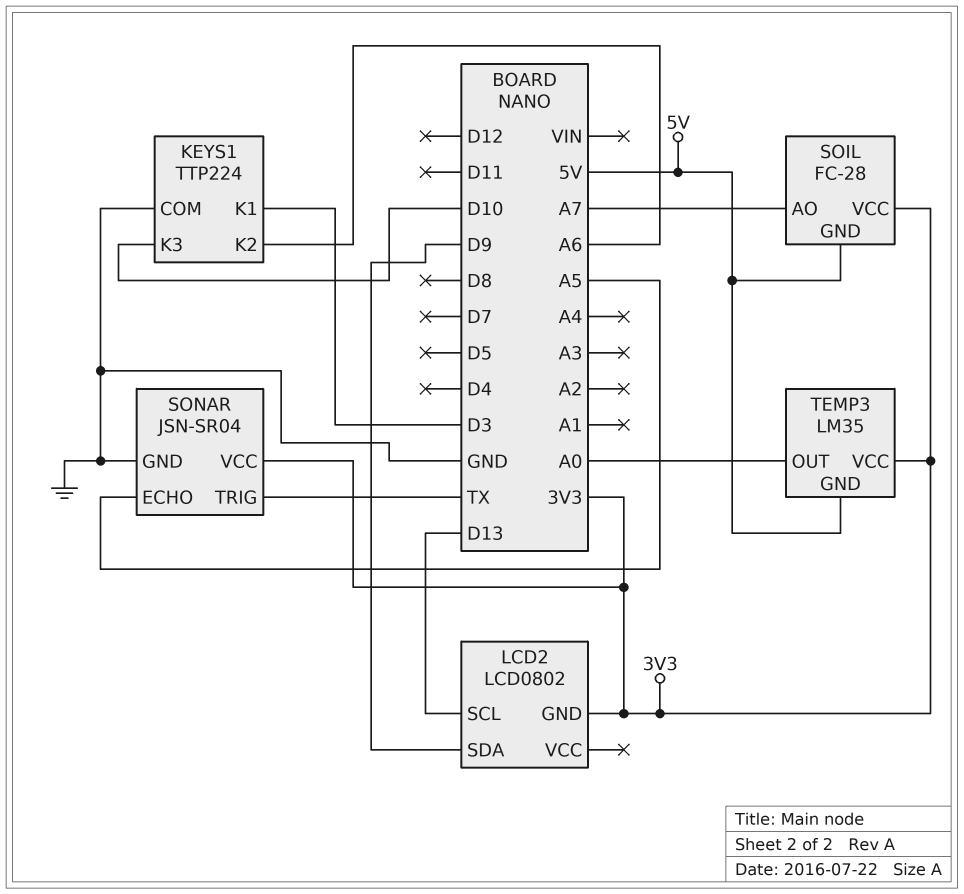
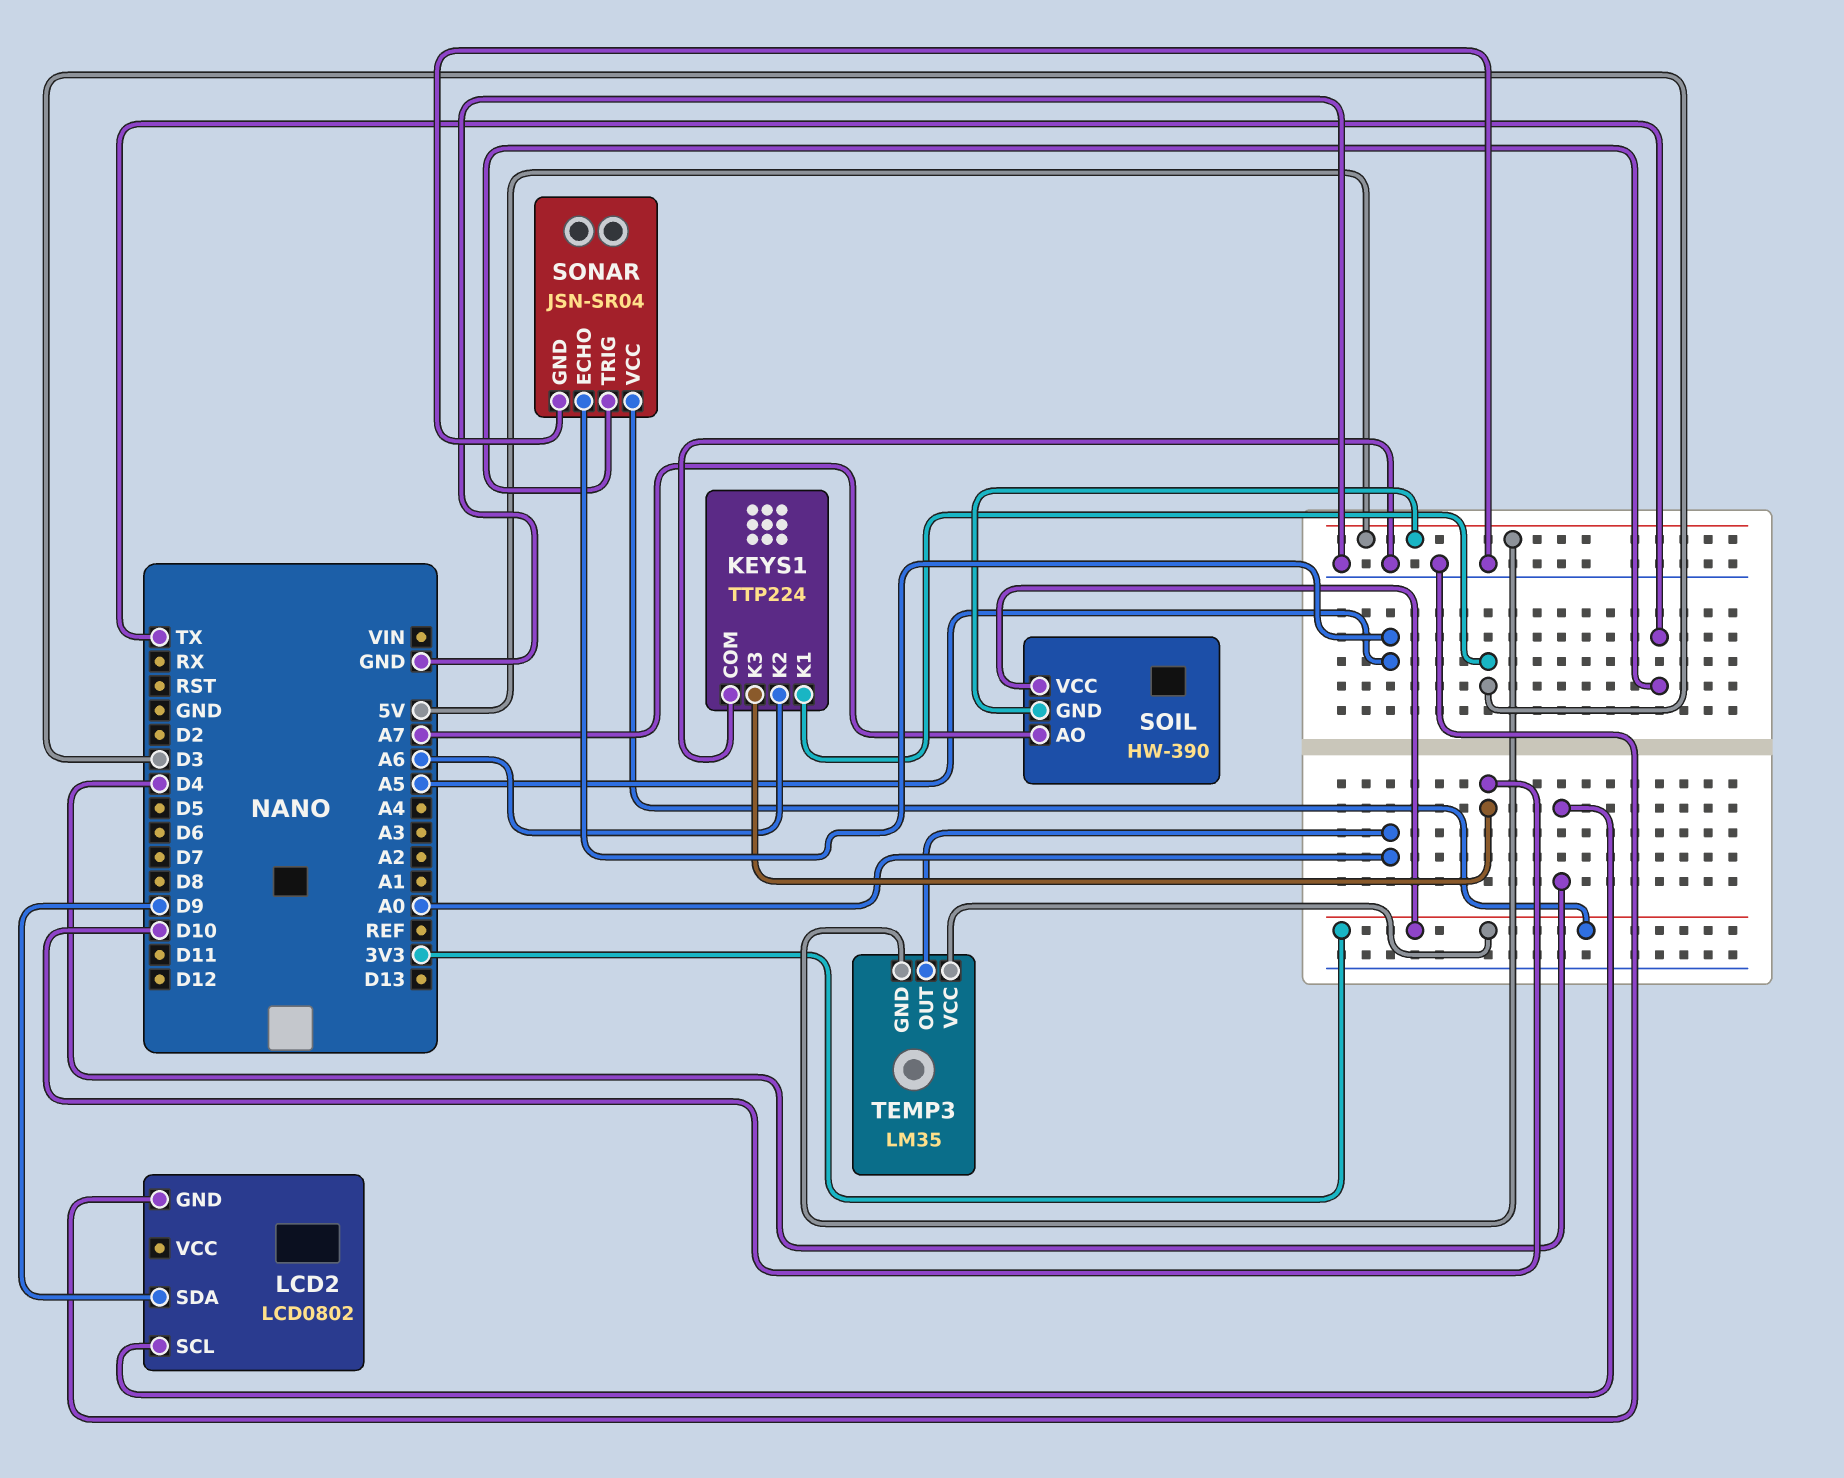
LCD2 pin GND: 3V3 -> GND
LCD2 pin SCL: D13 -> D4
SOIL: FC-28 -> HW-390

